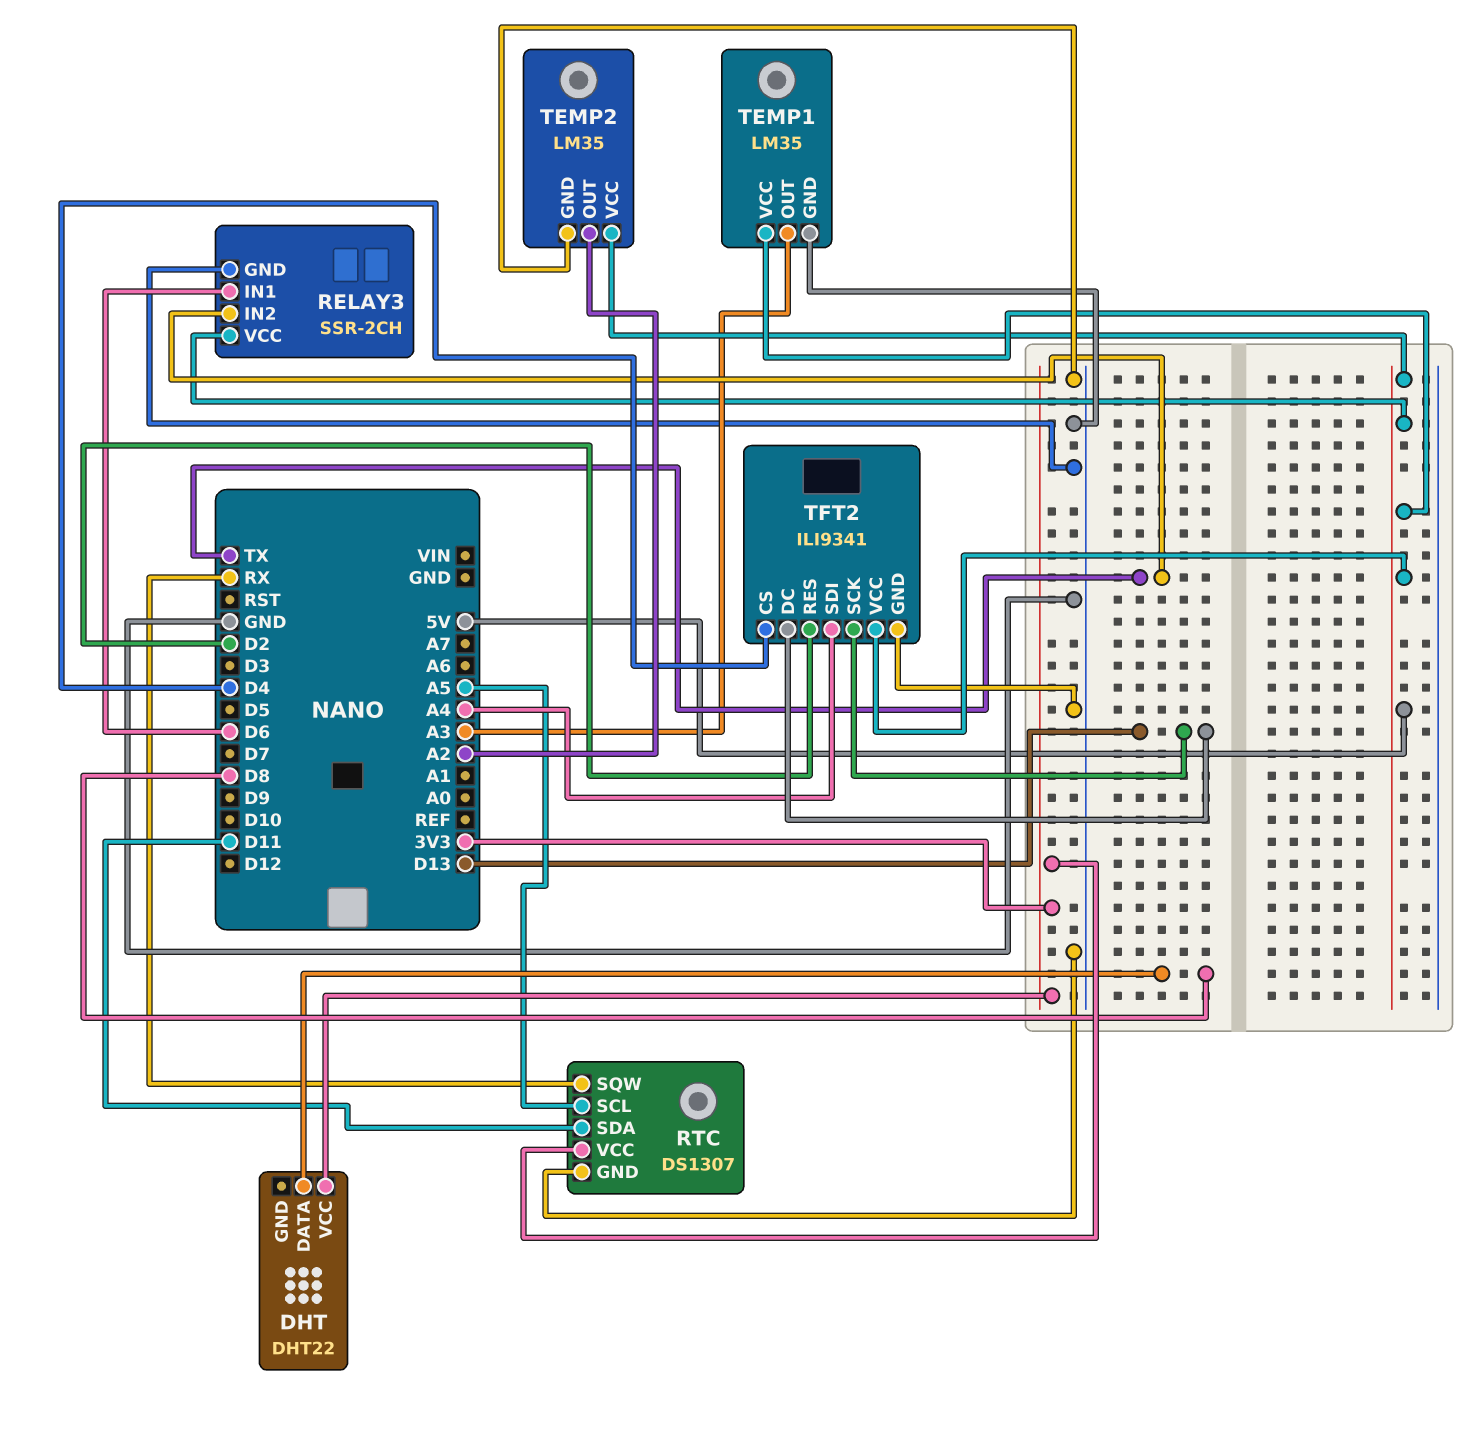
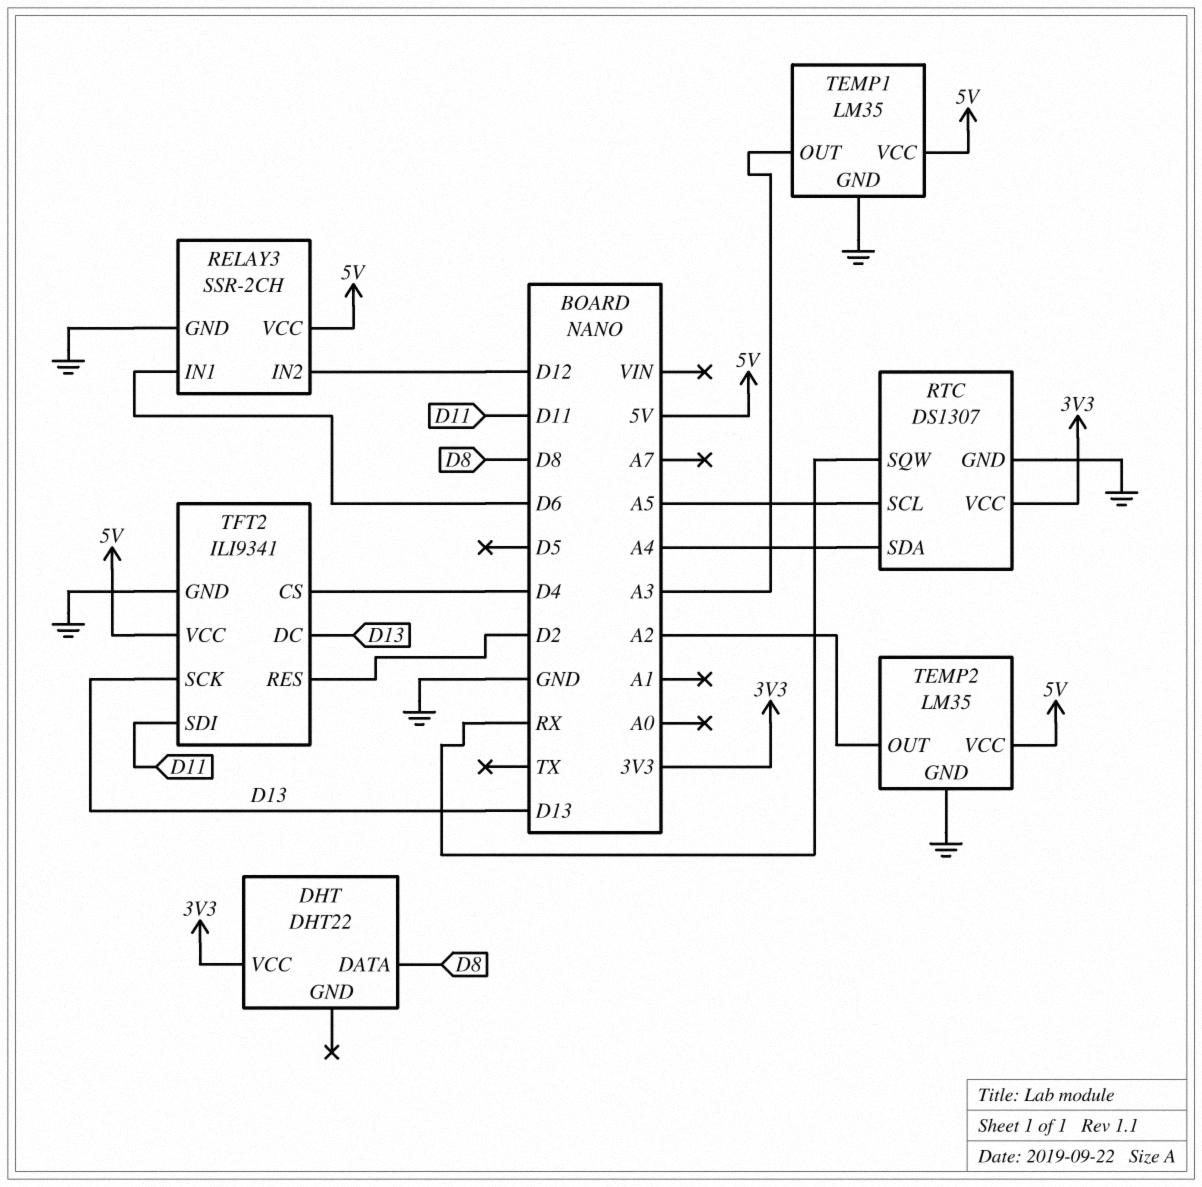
RELAY3 pin IN2: TX -> D12
RTC pin SDA: D11 -> A4
TFT2 pin SDI: A4 -> D11

